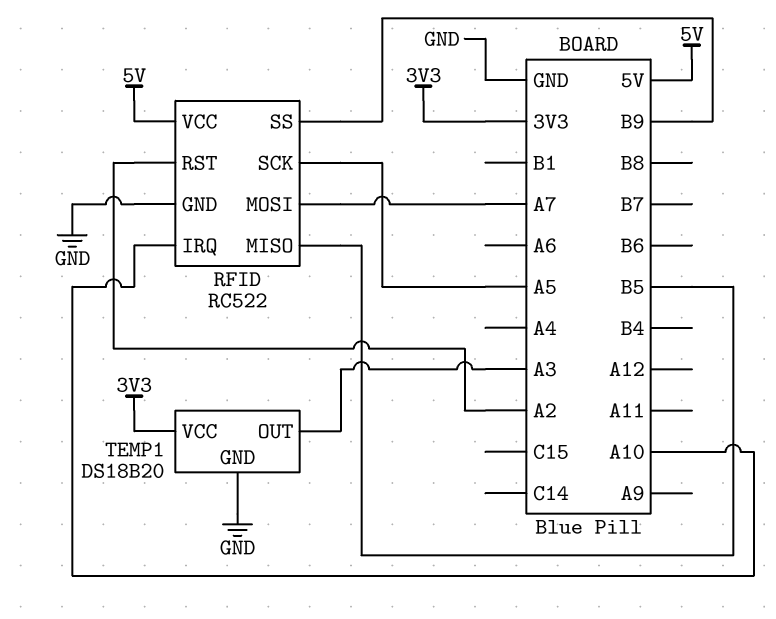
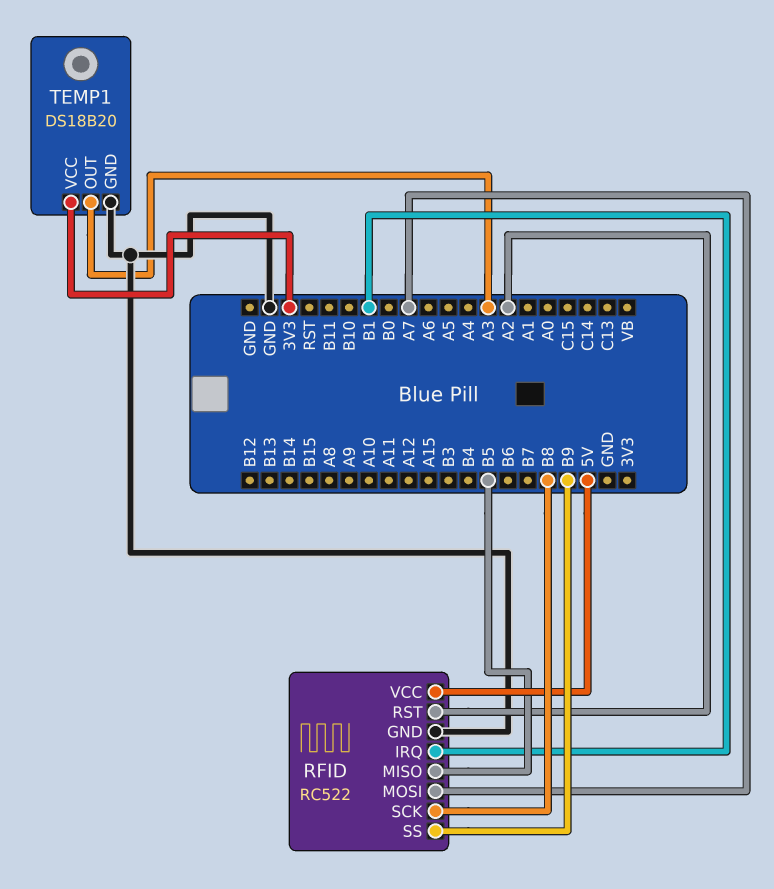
RFID pin IRQ: A10 -> B1
RFID pin SCK: A5 -> B8

